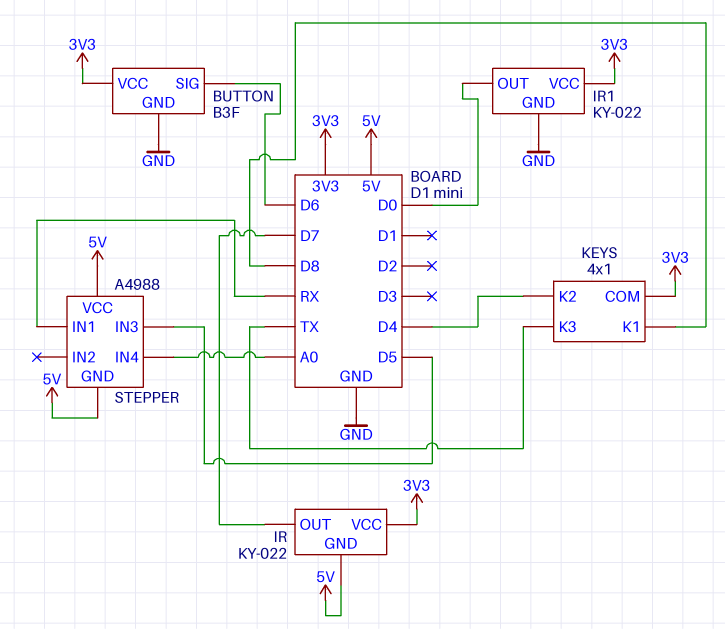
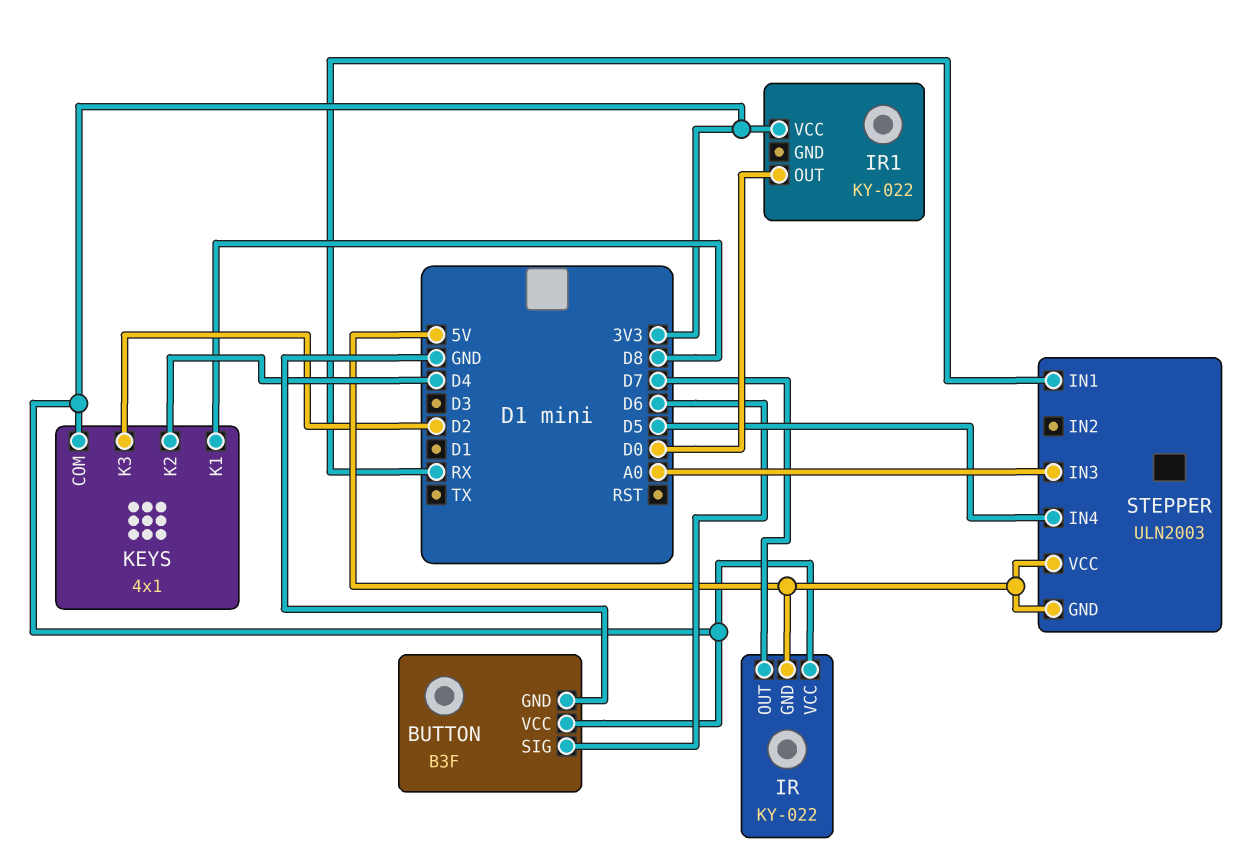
IR1 pin GND: GND -> none
KEYS pin K3: TX -> D2
STEPPER: A4988 -> ULN2003
STEPPER pin IN3: D5 -> A0
STEPPER pin IN4: A0 -> D5

